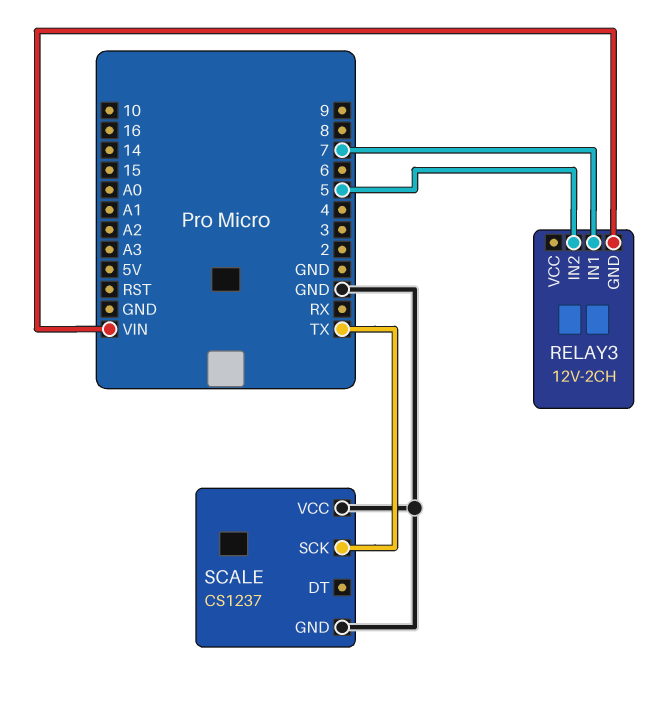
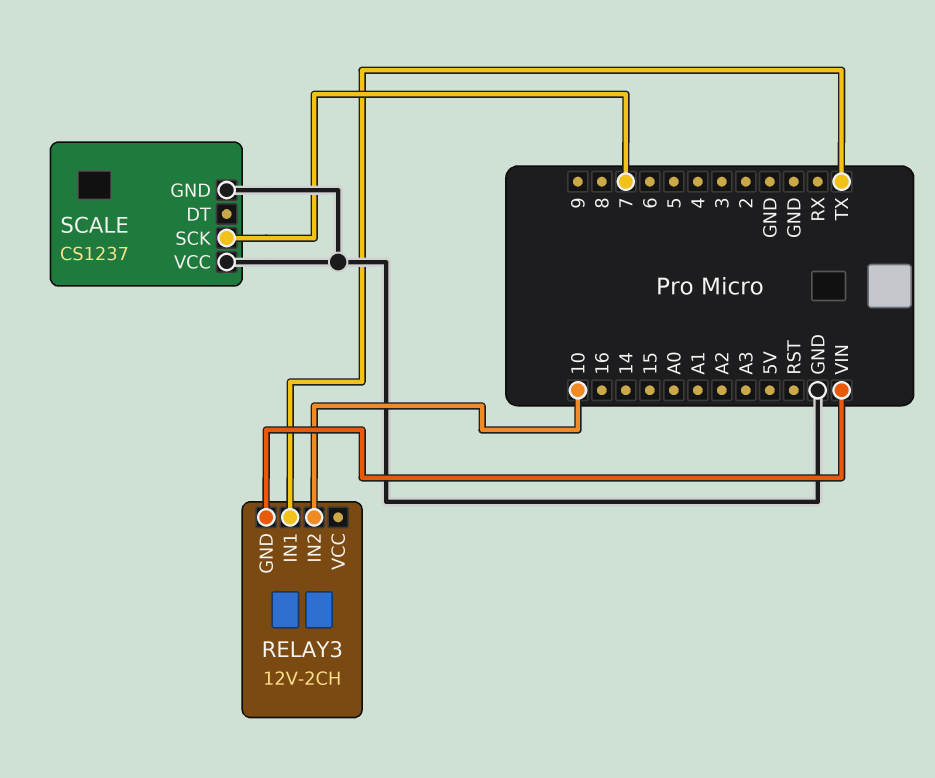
RELAY3 pin IN1: 7 -> TX
RELAY3 pin IN2: 5 -> 10
SCALE pin SCK: TX -> 7

